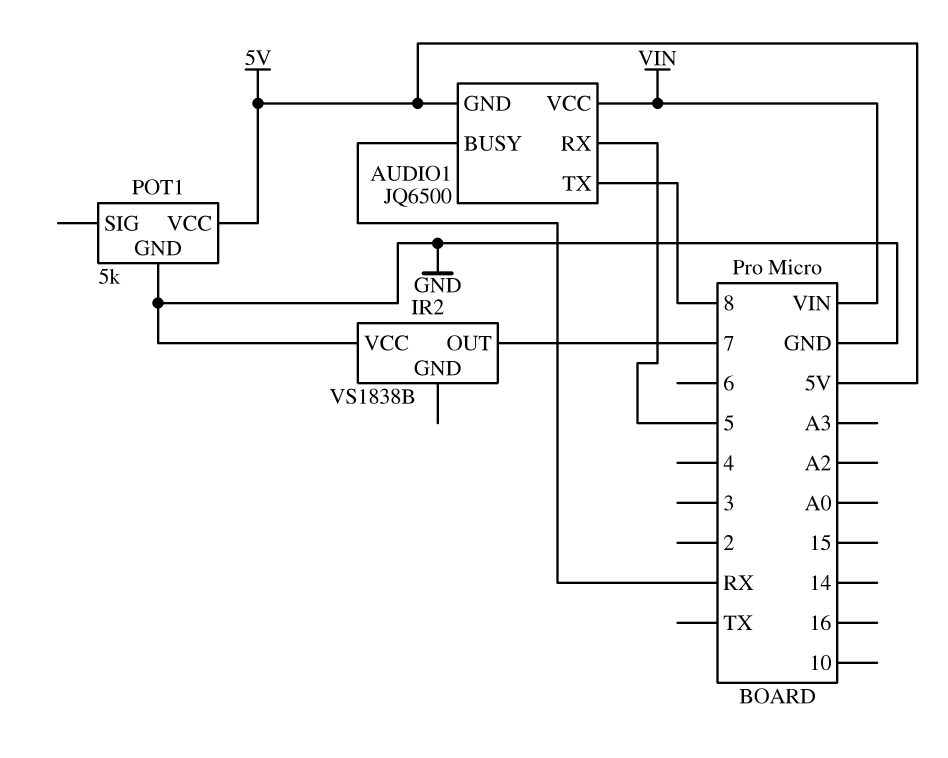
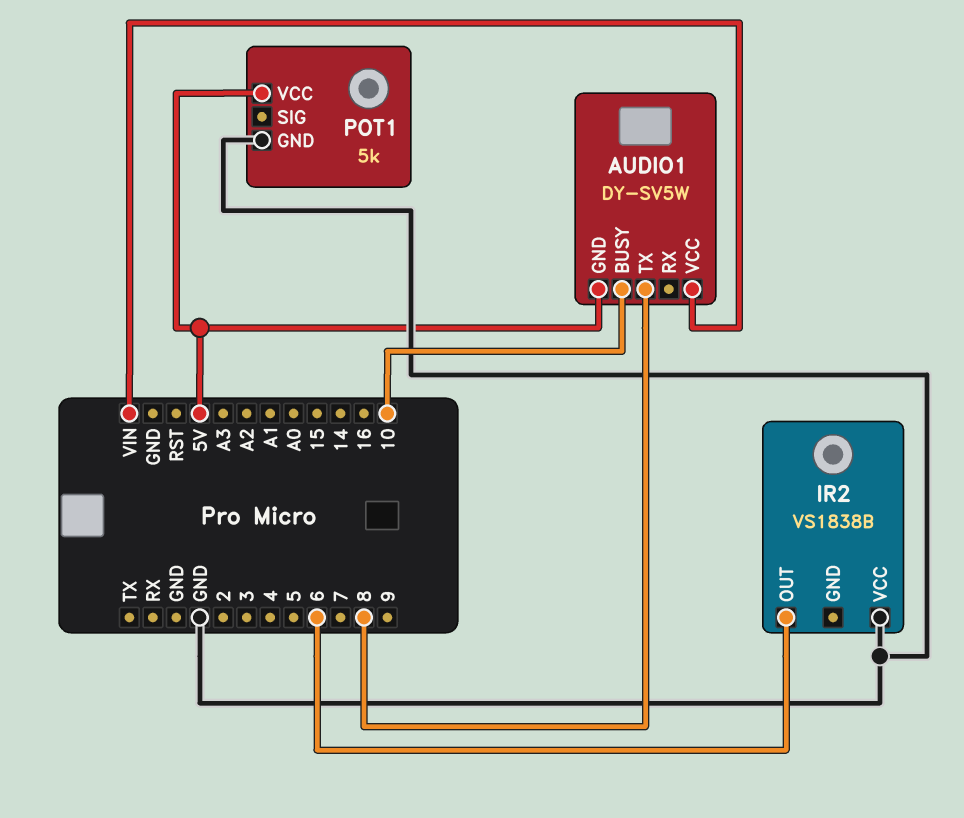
AUDIO1: JQ6500 -> DY-SV5W
AUDIO1 pin BUSY: RX -> 10
AUDIO1 pin RX: 5 -> none
IR2 pin OUT: 7 -> 6

